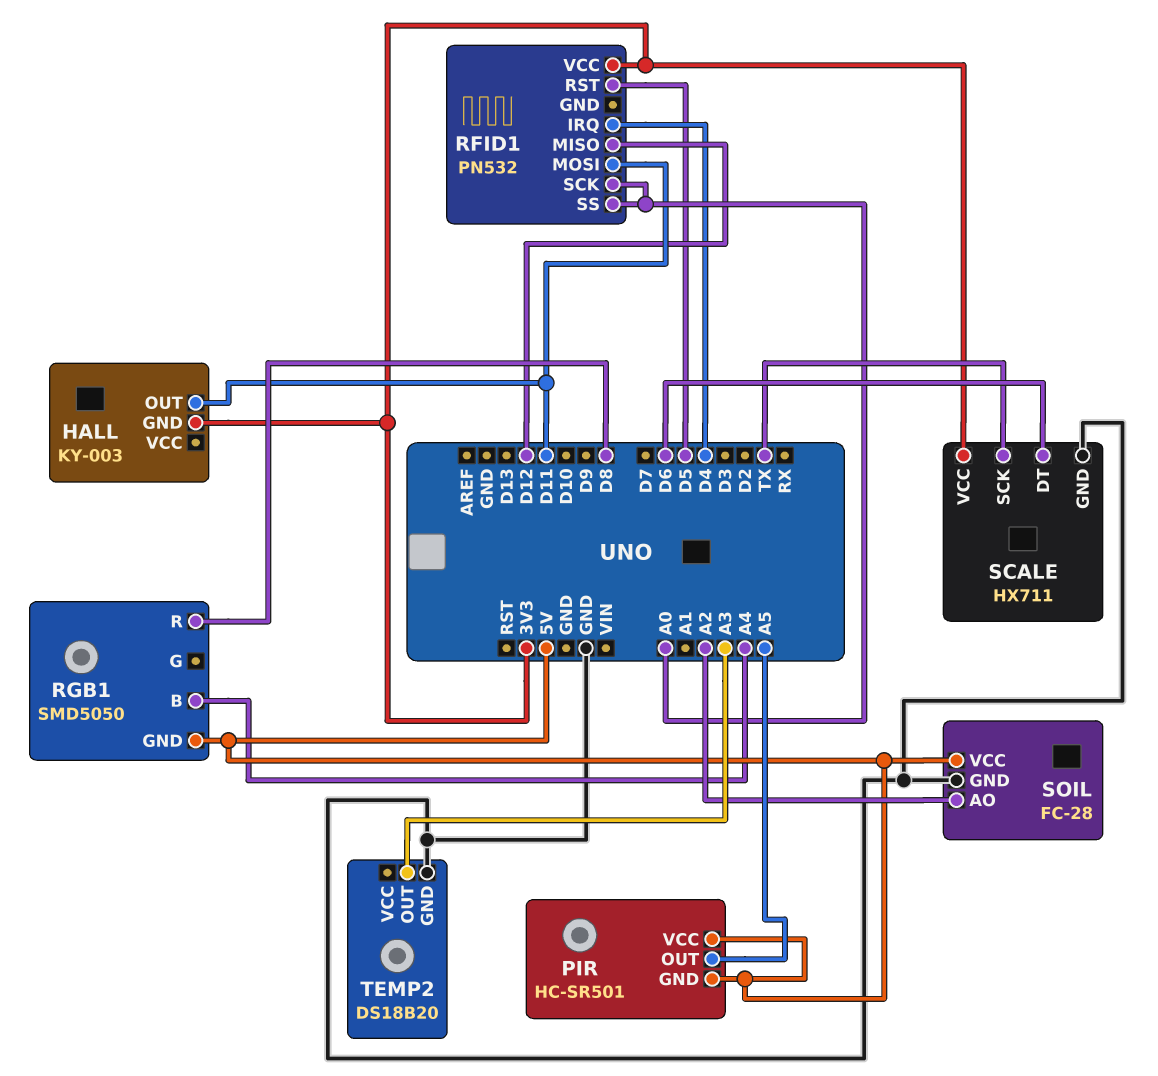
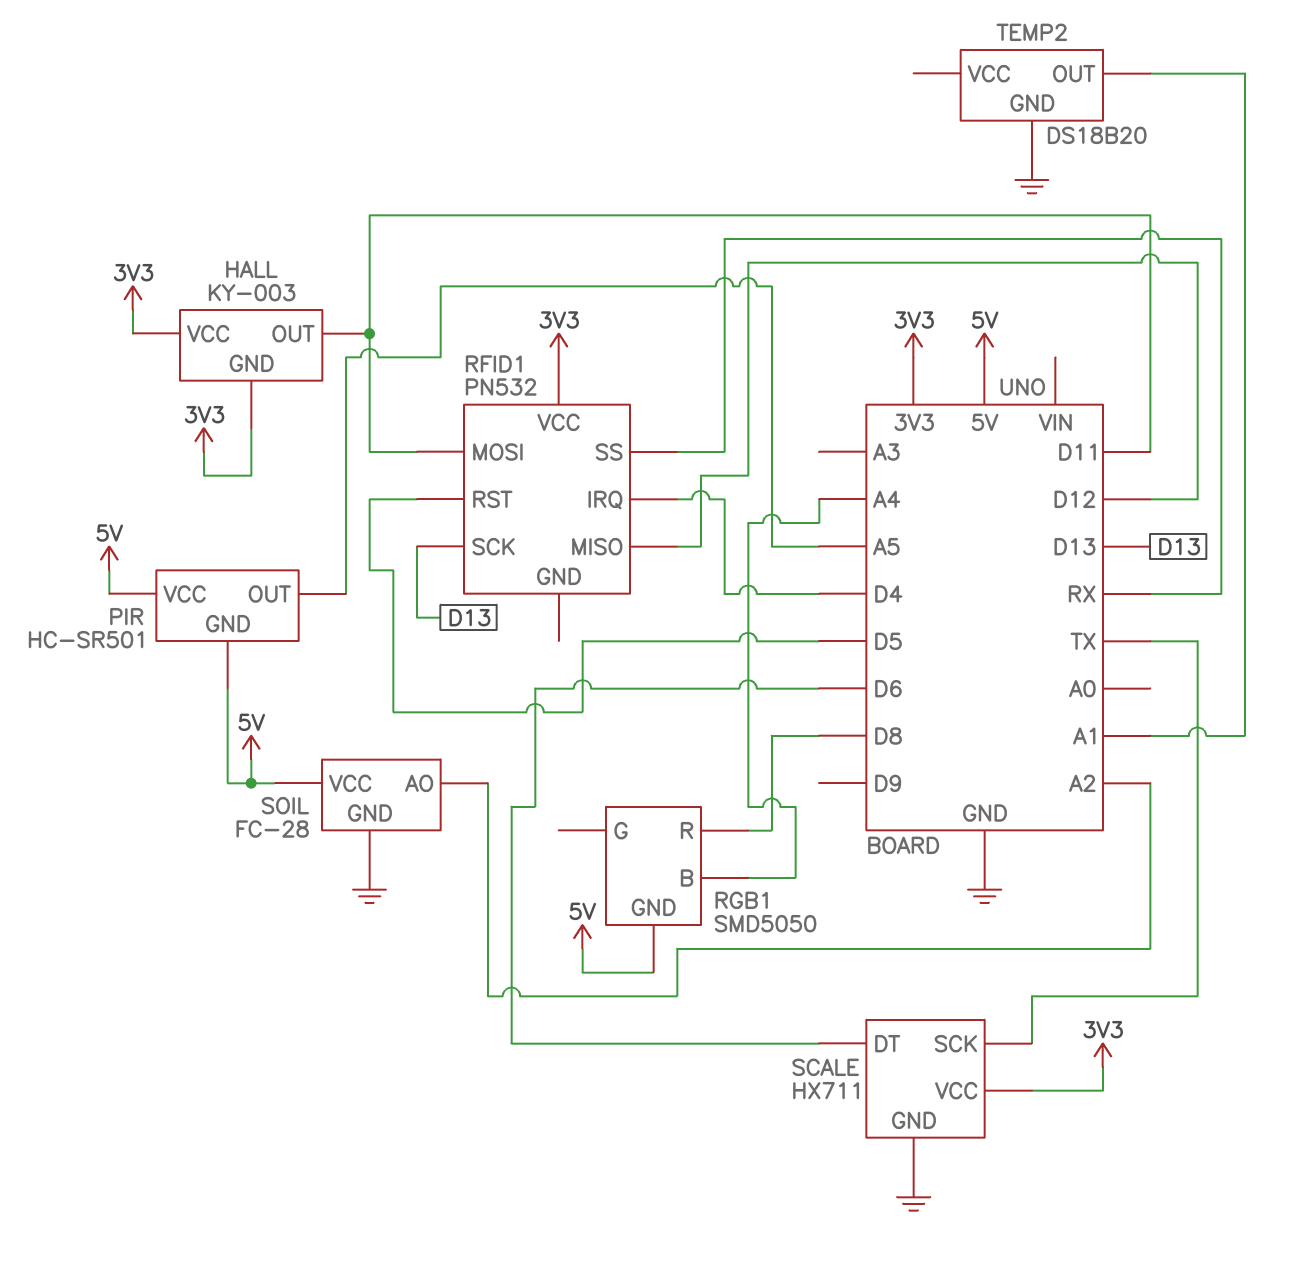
HALL pin VCC: none -> 3V3
RFID1 pin SCK: A0 -> D13
RFID1 pin SS: A0 -> RX
TEMP2 pin OUT: A3 -> A1

